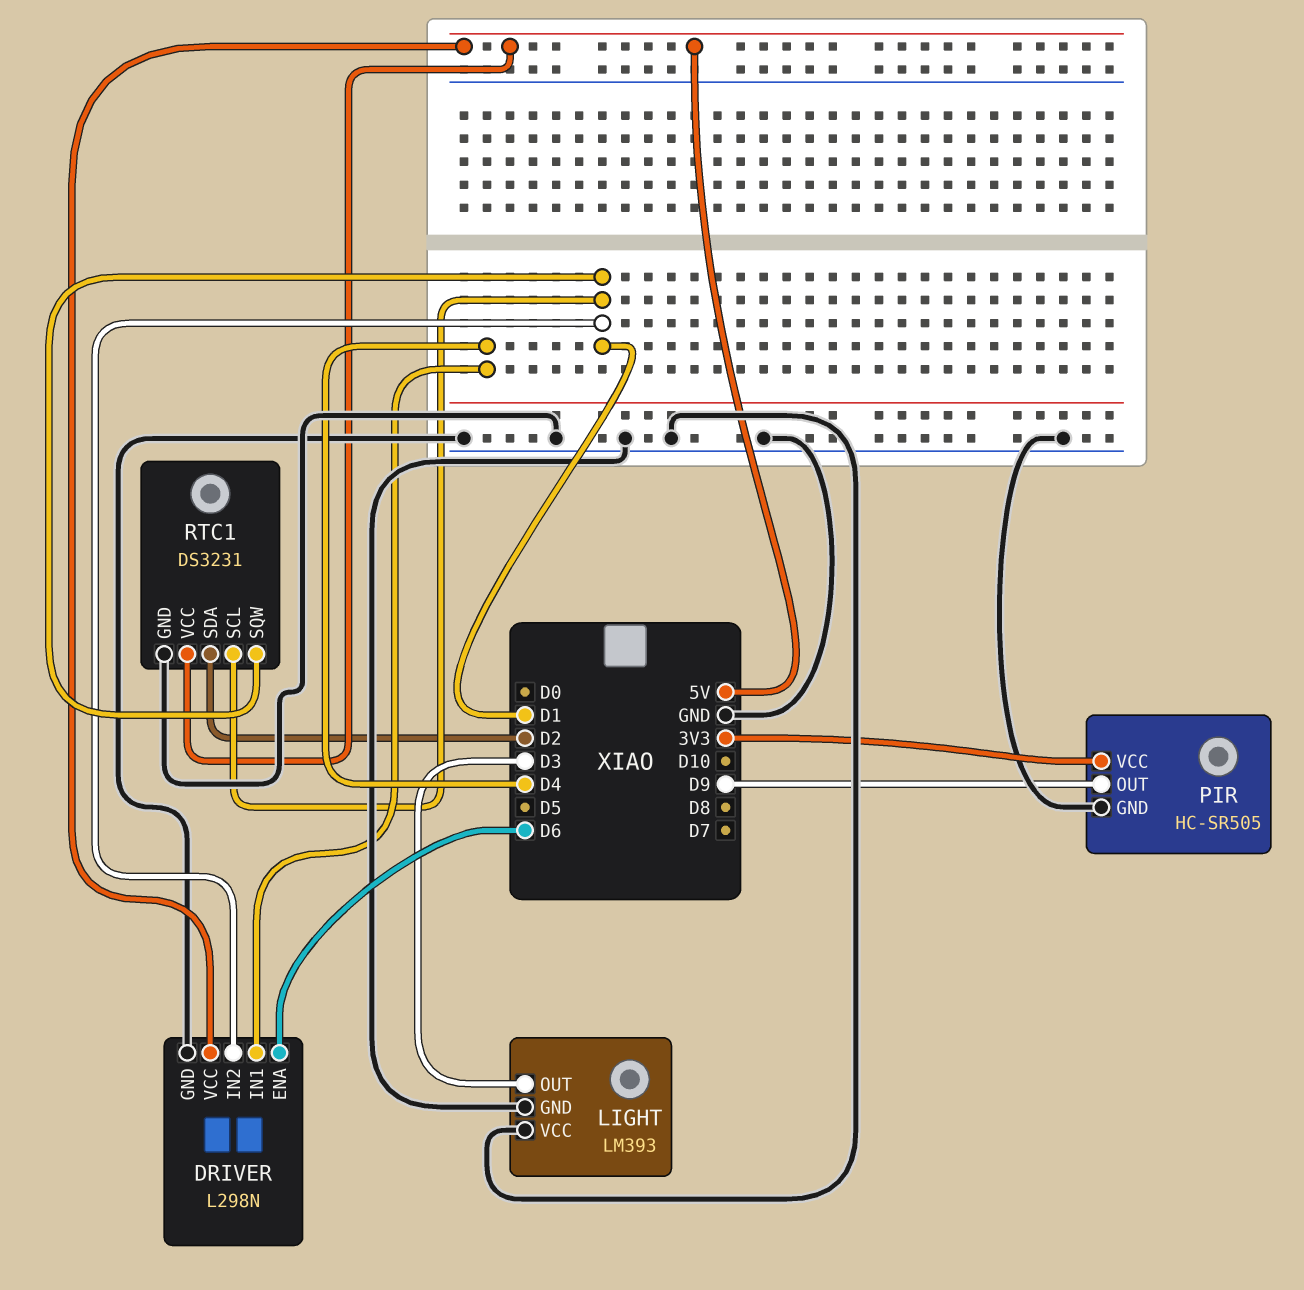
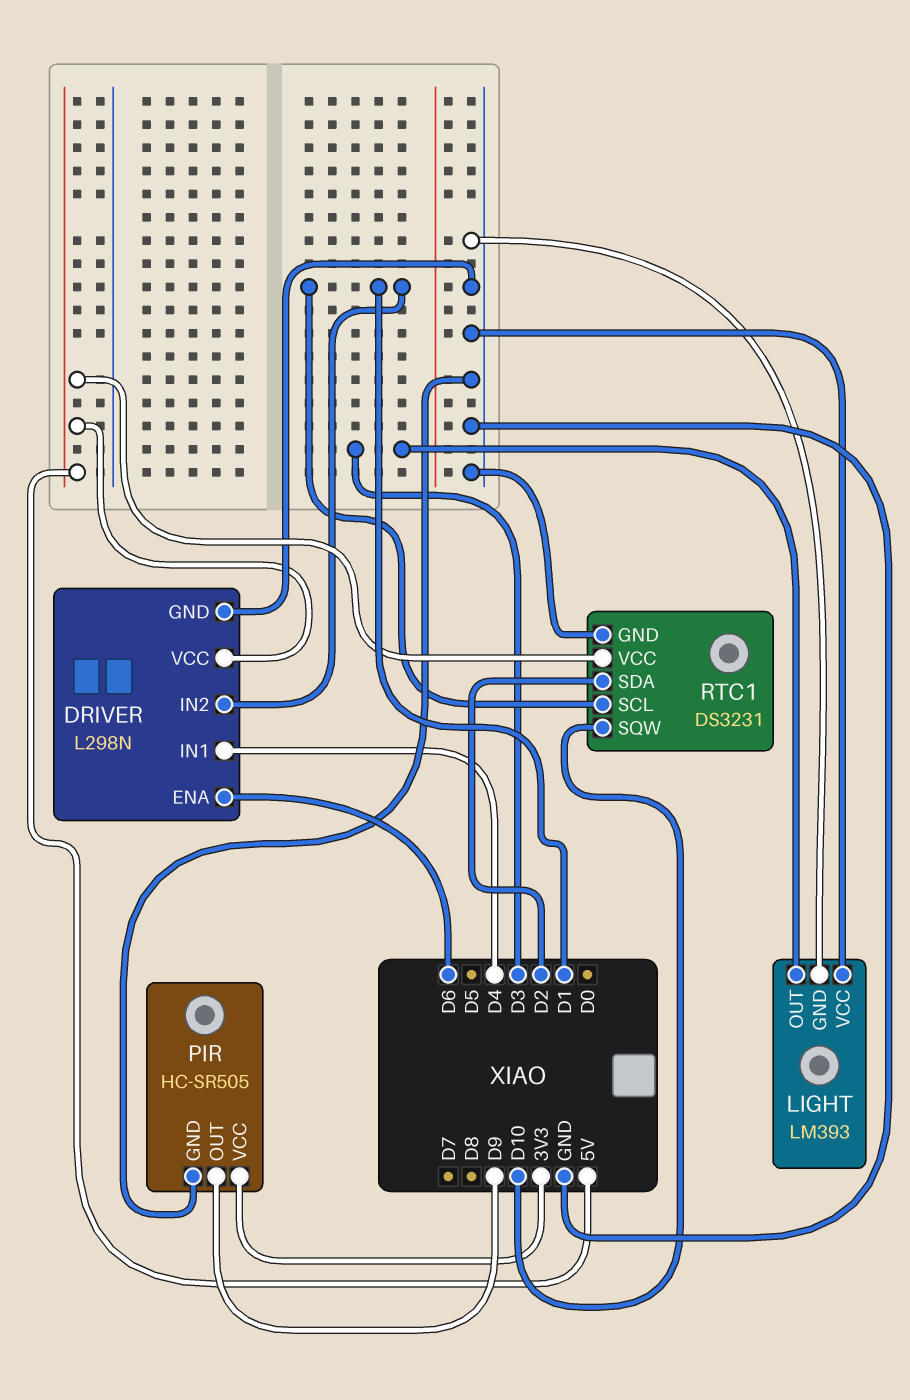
RTC1 pin SQW: D1 -> D10

